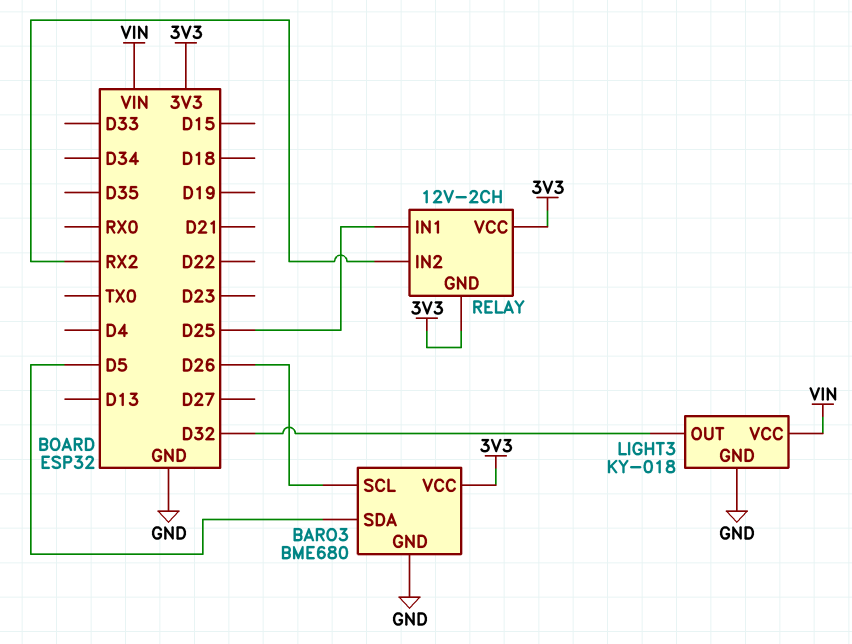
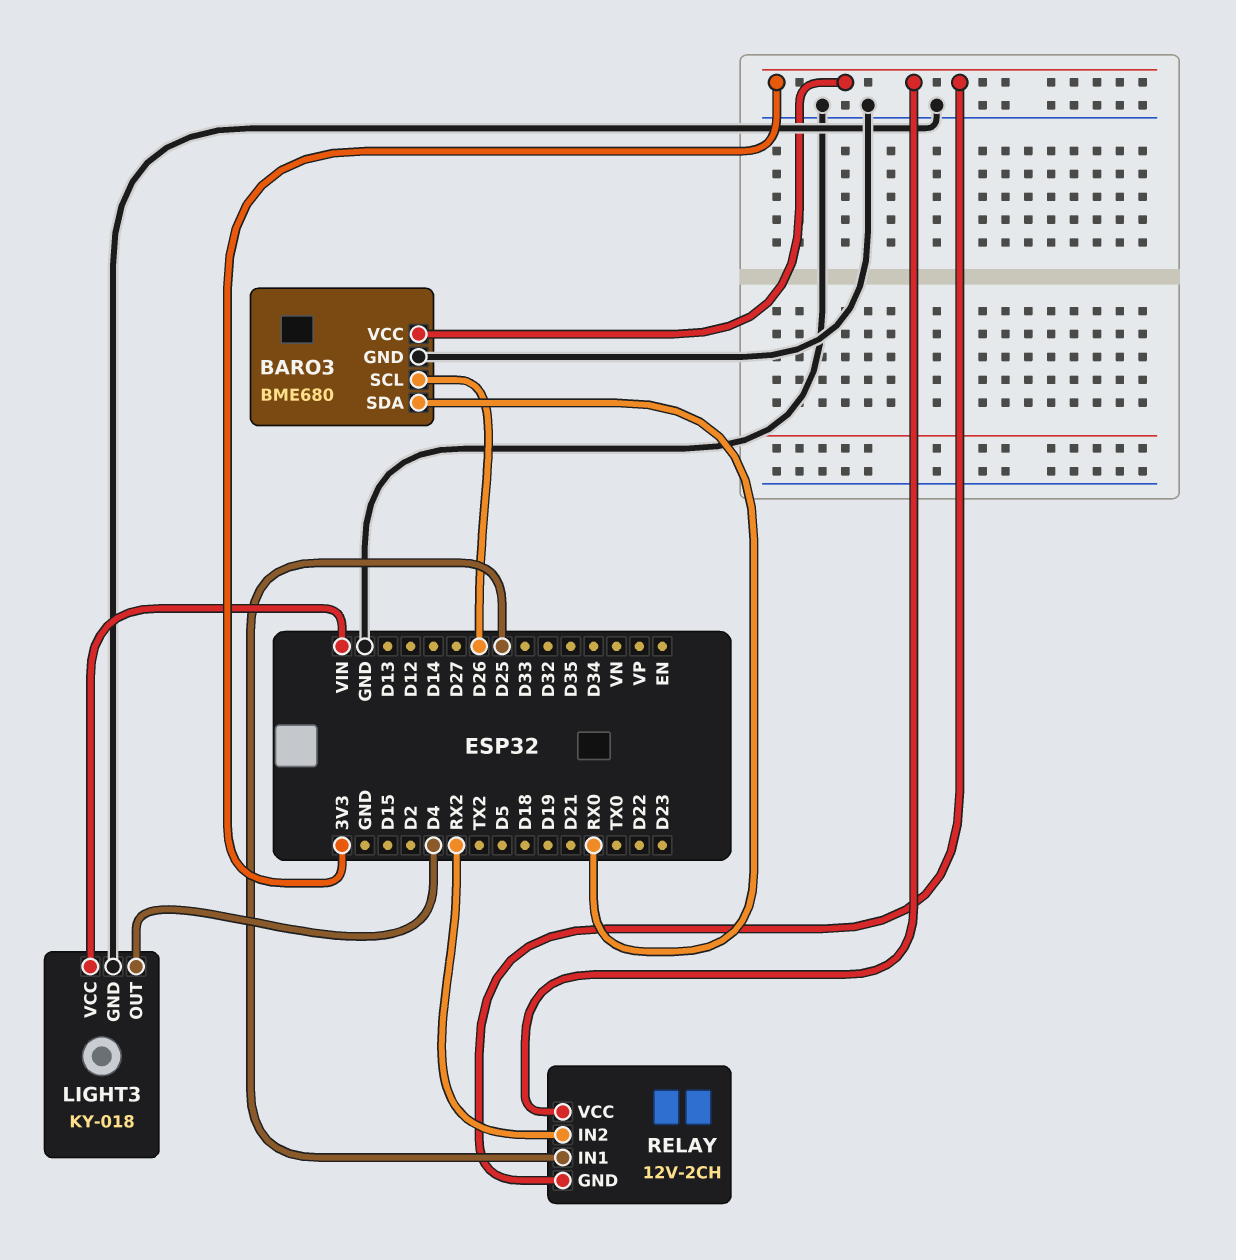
BARO3 pin SDA: D5 -> RX0
LIGHT3 pin OUT: D32 -> D4

